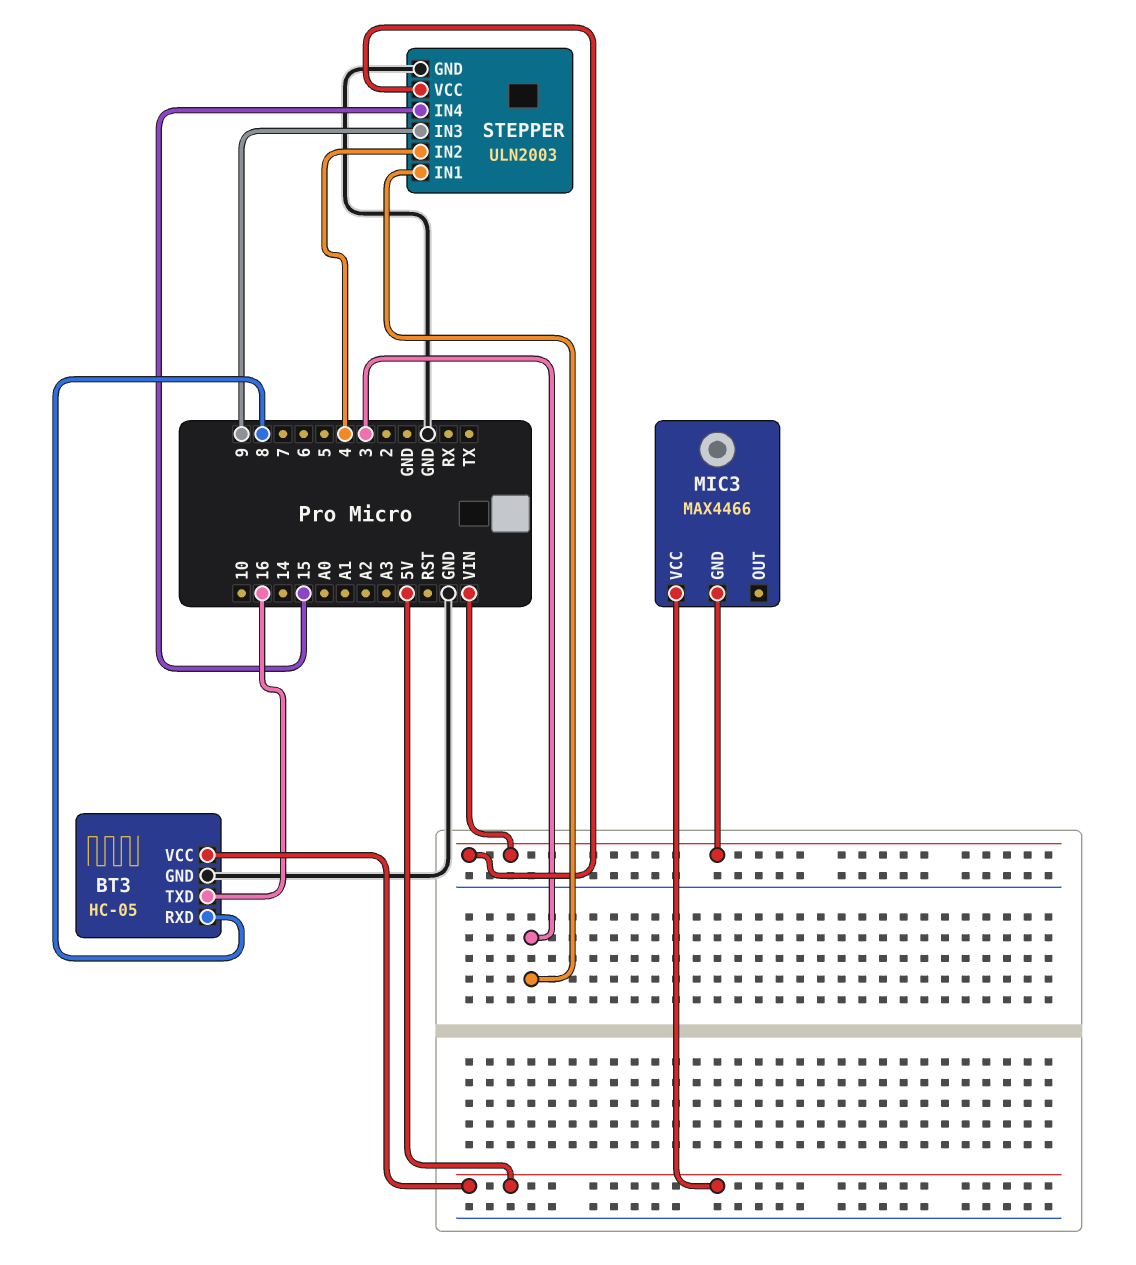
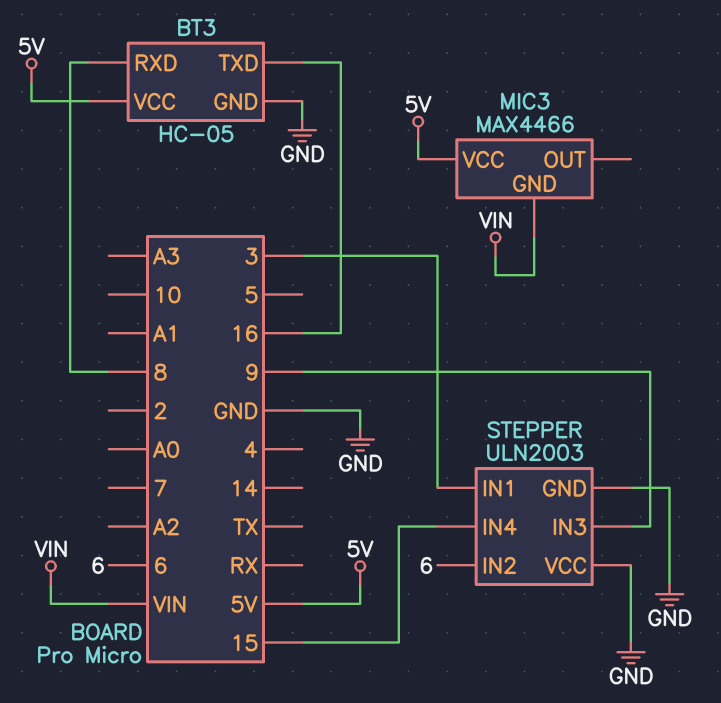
STEPPER pin IN2: 4 -> 6
STEPPER pin VCC: VIN -> GND

